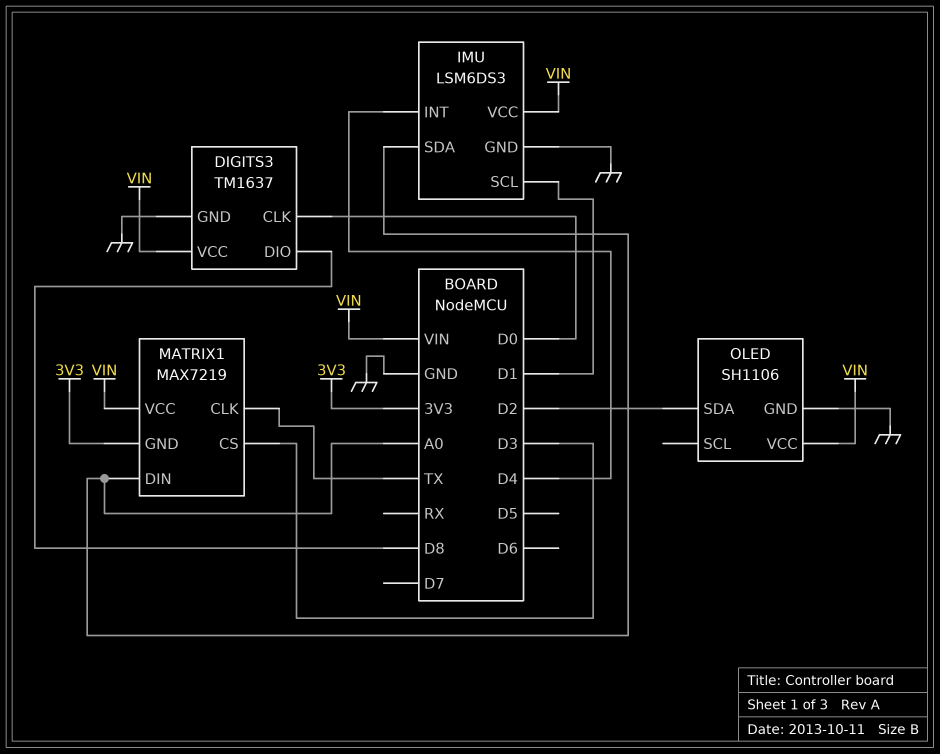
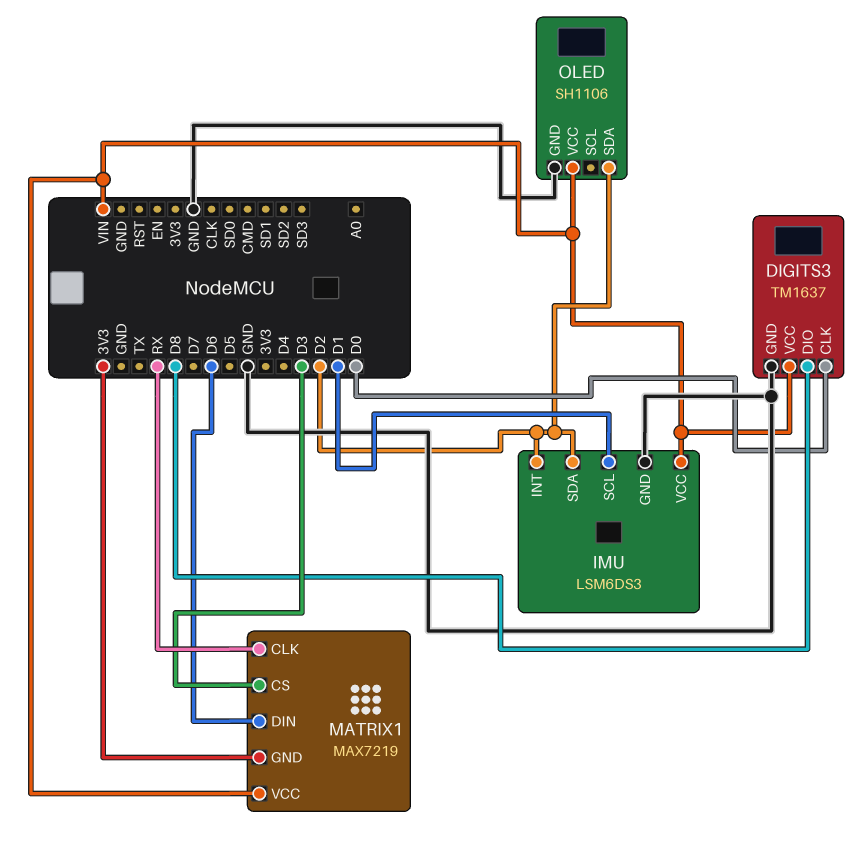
IMU pin INT: D4 -> D2
IMU pin SDA: A0 -> D2
MATRIX1 pin CLK: TX -> RX
MATRIX1 pin DIN: A0 -> D6

